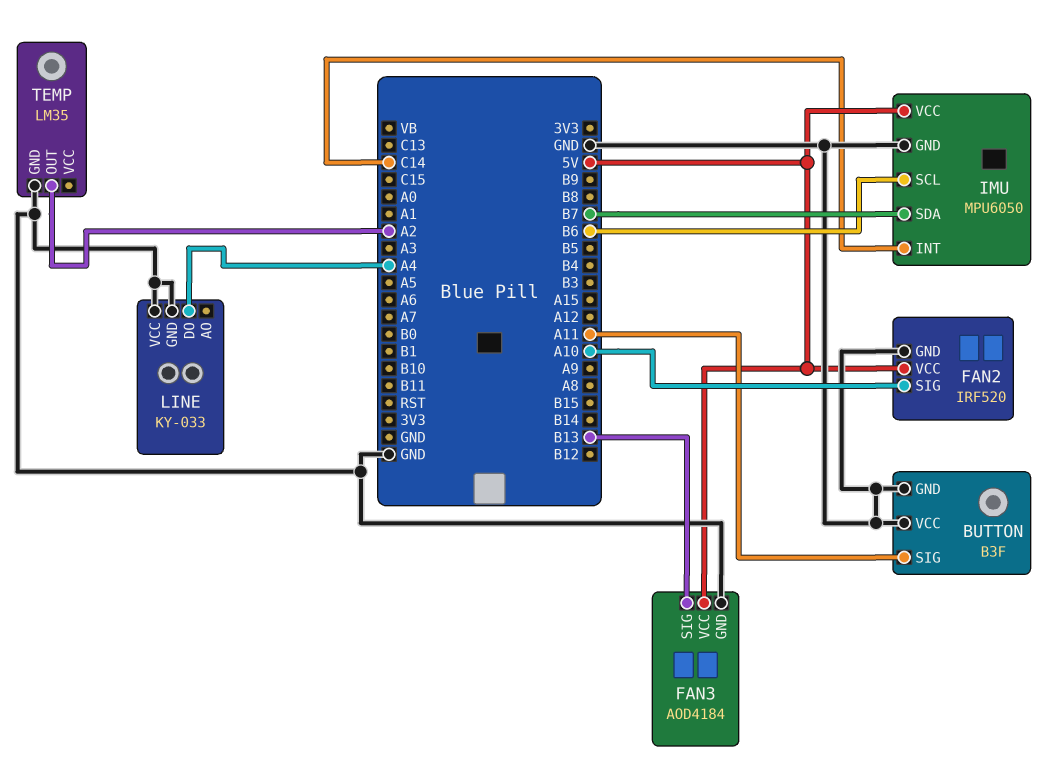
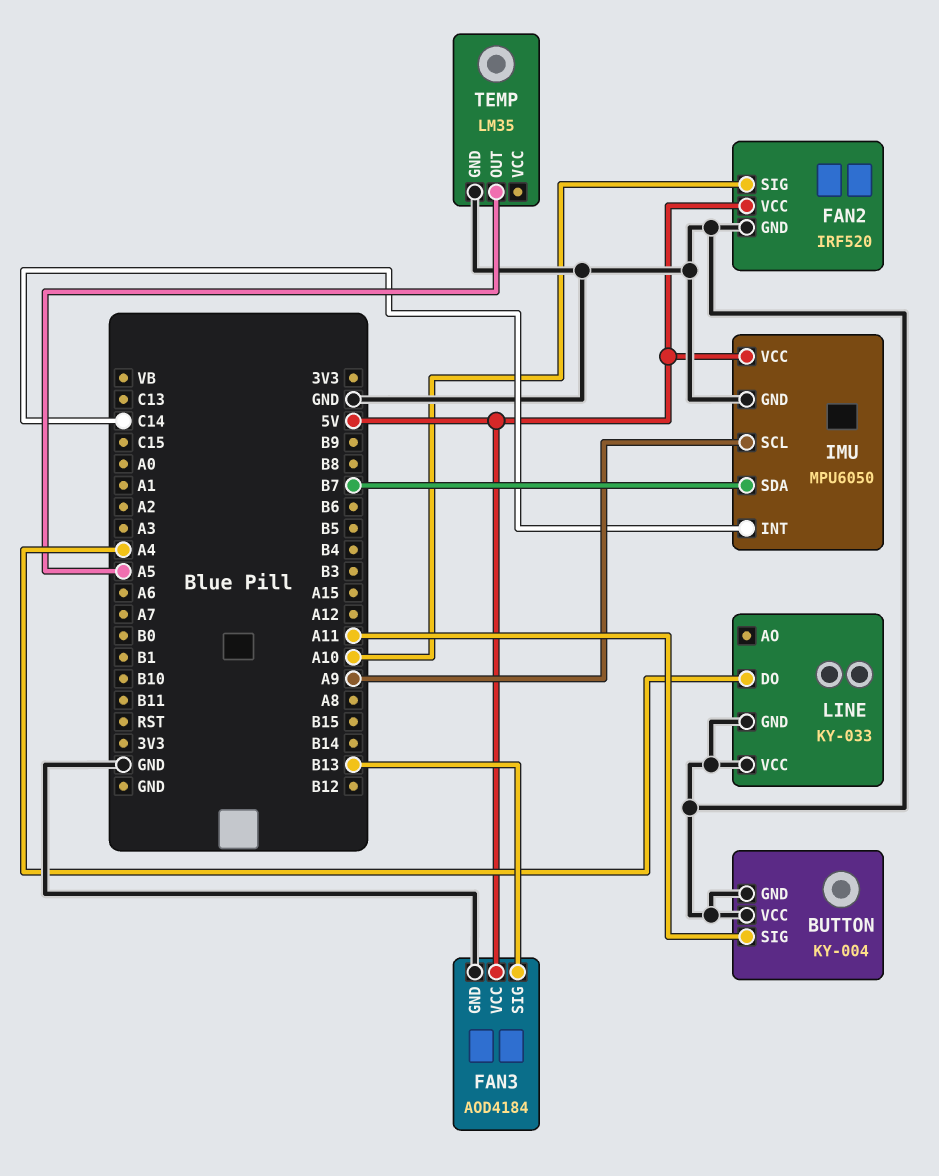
BUTTON: B3F -> KY-004
IMU pin SCL: B6 -> A9
TEMP pin OUT: A2 -> A5

